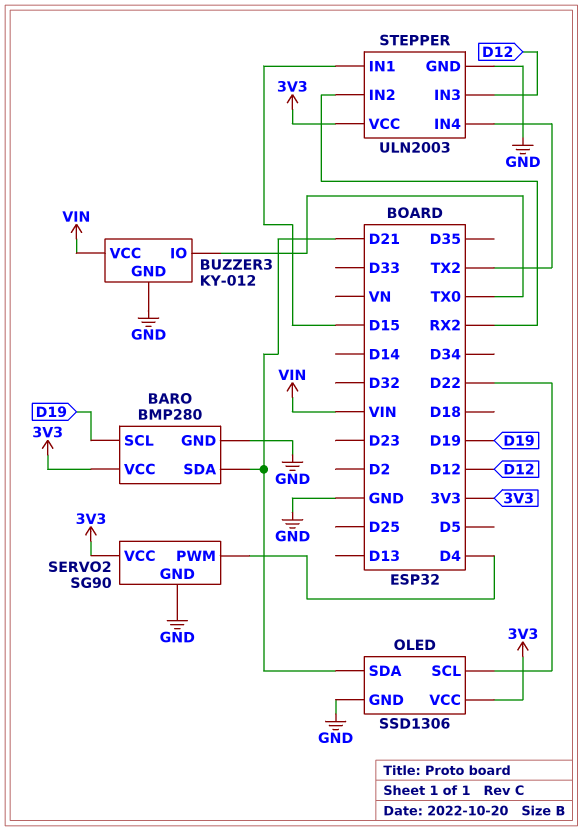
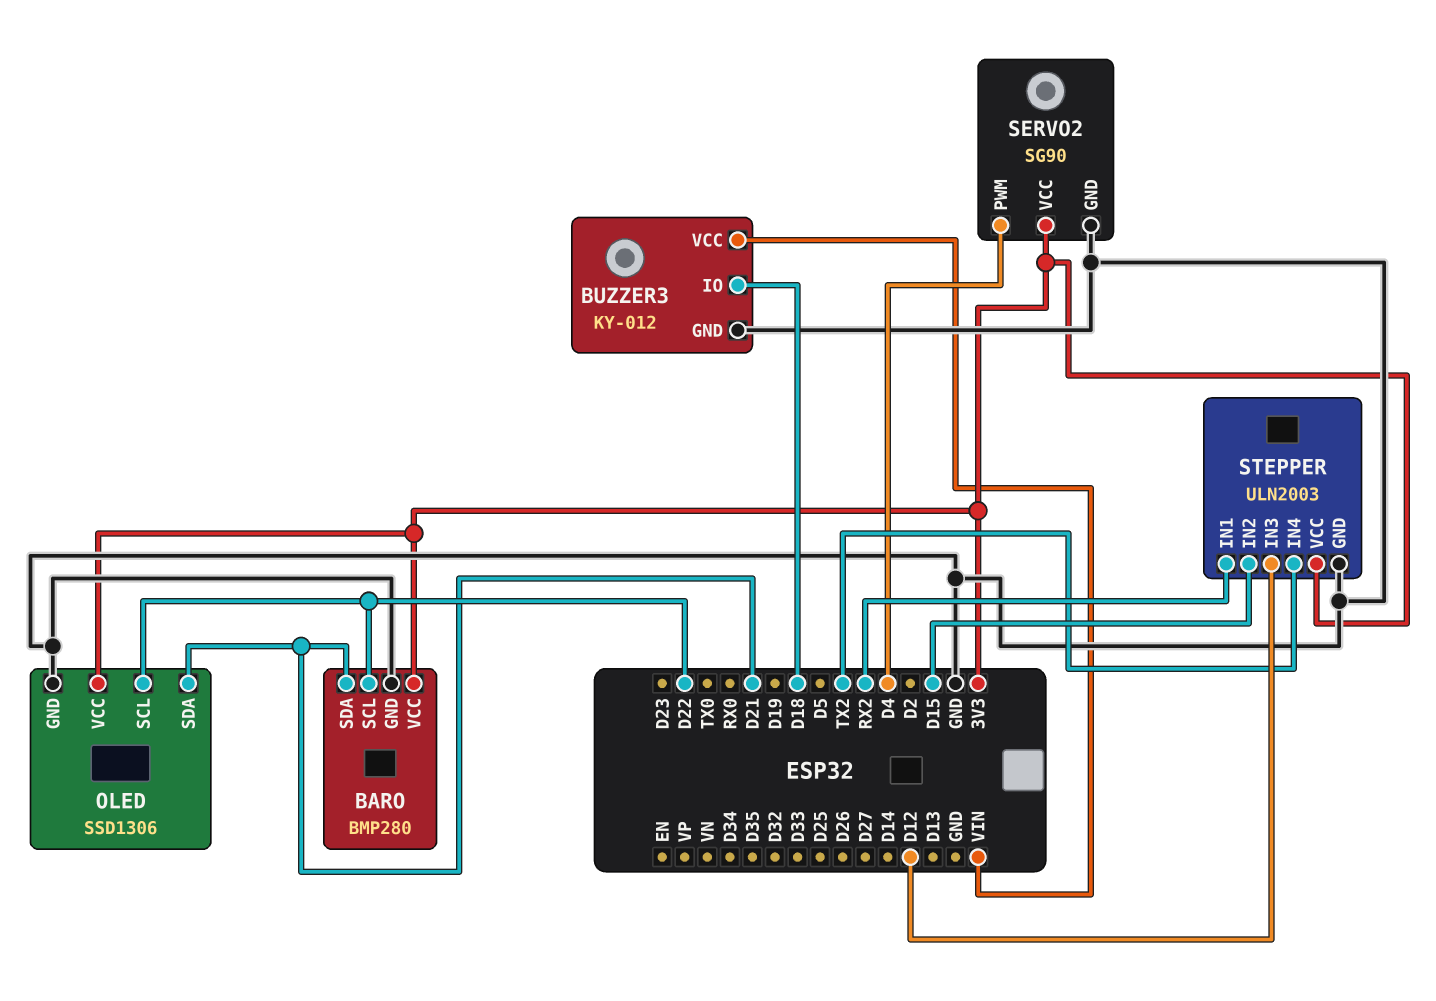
BARO pin SCL: D19 -> D22
BUZZER3 pin IO: TX0 -> D18
STEPPER pin IN1: D15 -> RX2
STEPPER pin IN2: RX2 -> D15

